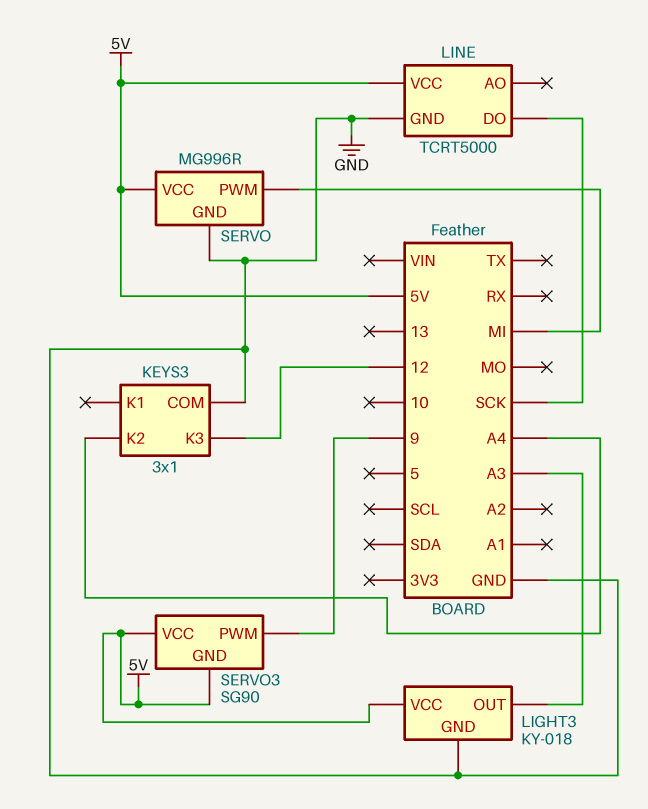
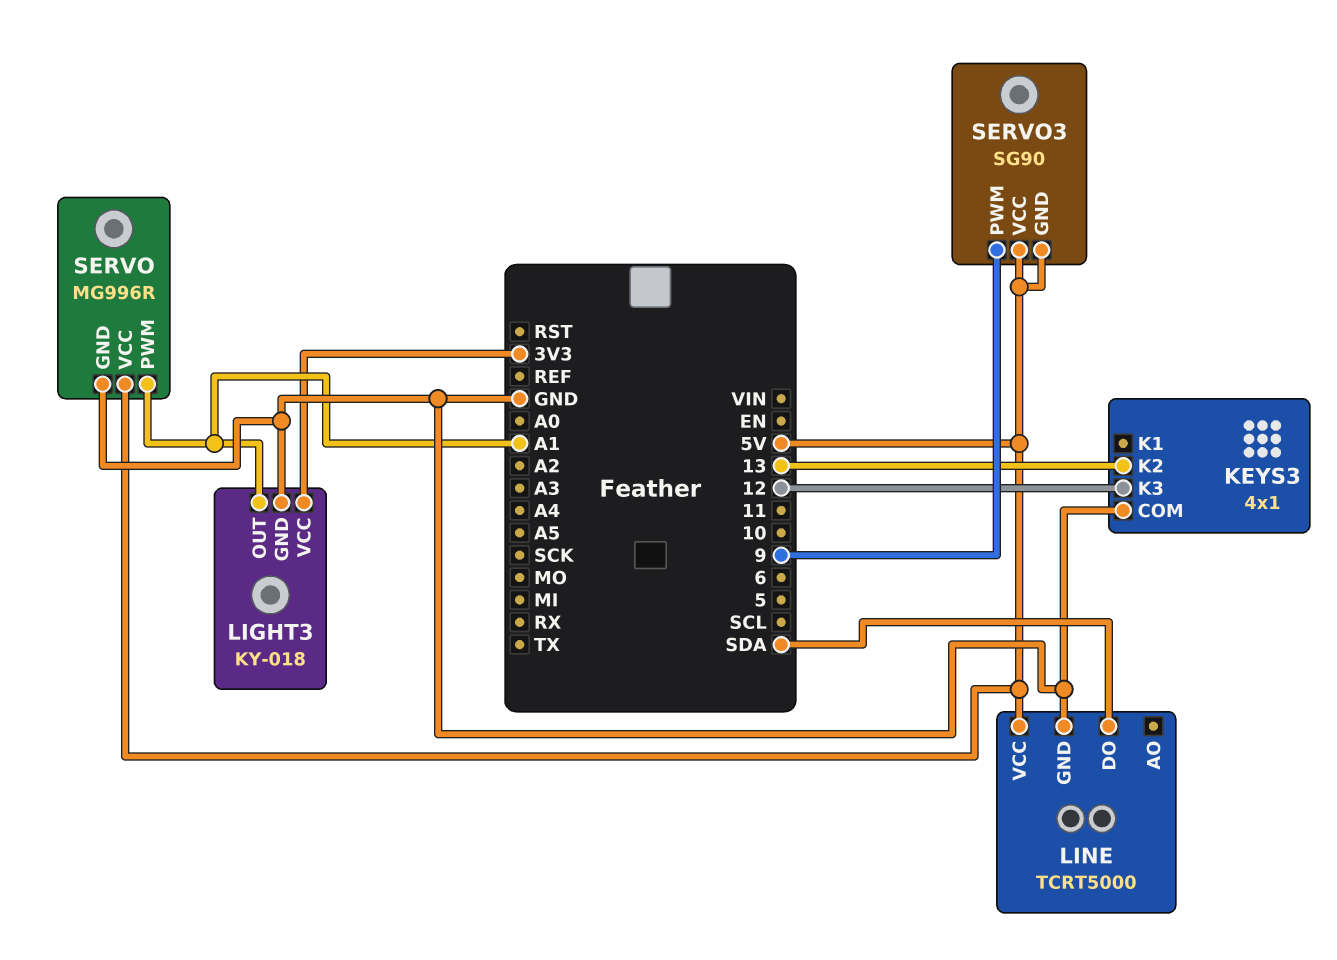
KEYS3: 3x1 -> 4x1
KEYS3 pin K2: A4 -> 13
LIGHT3 pin OUT: A3 -> A1
LIGHT3 pin VCC: 5V -> 3V3
LINE pin DO: SCK -> SDA
SERVO pin PWM: MI -> A1

